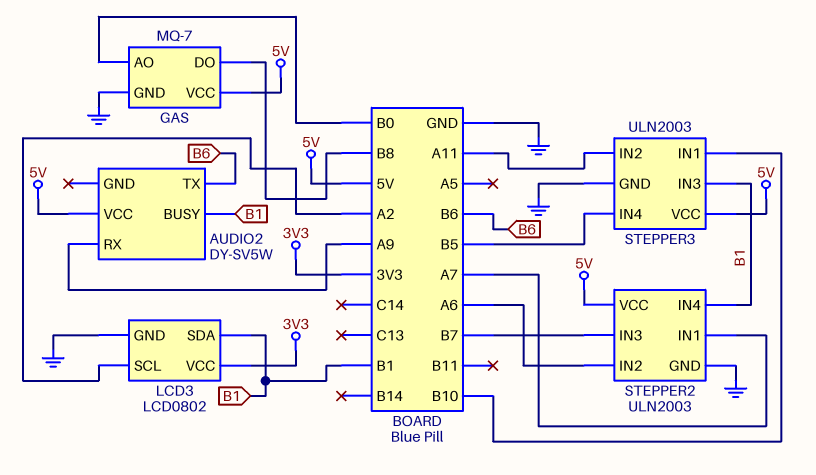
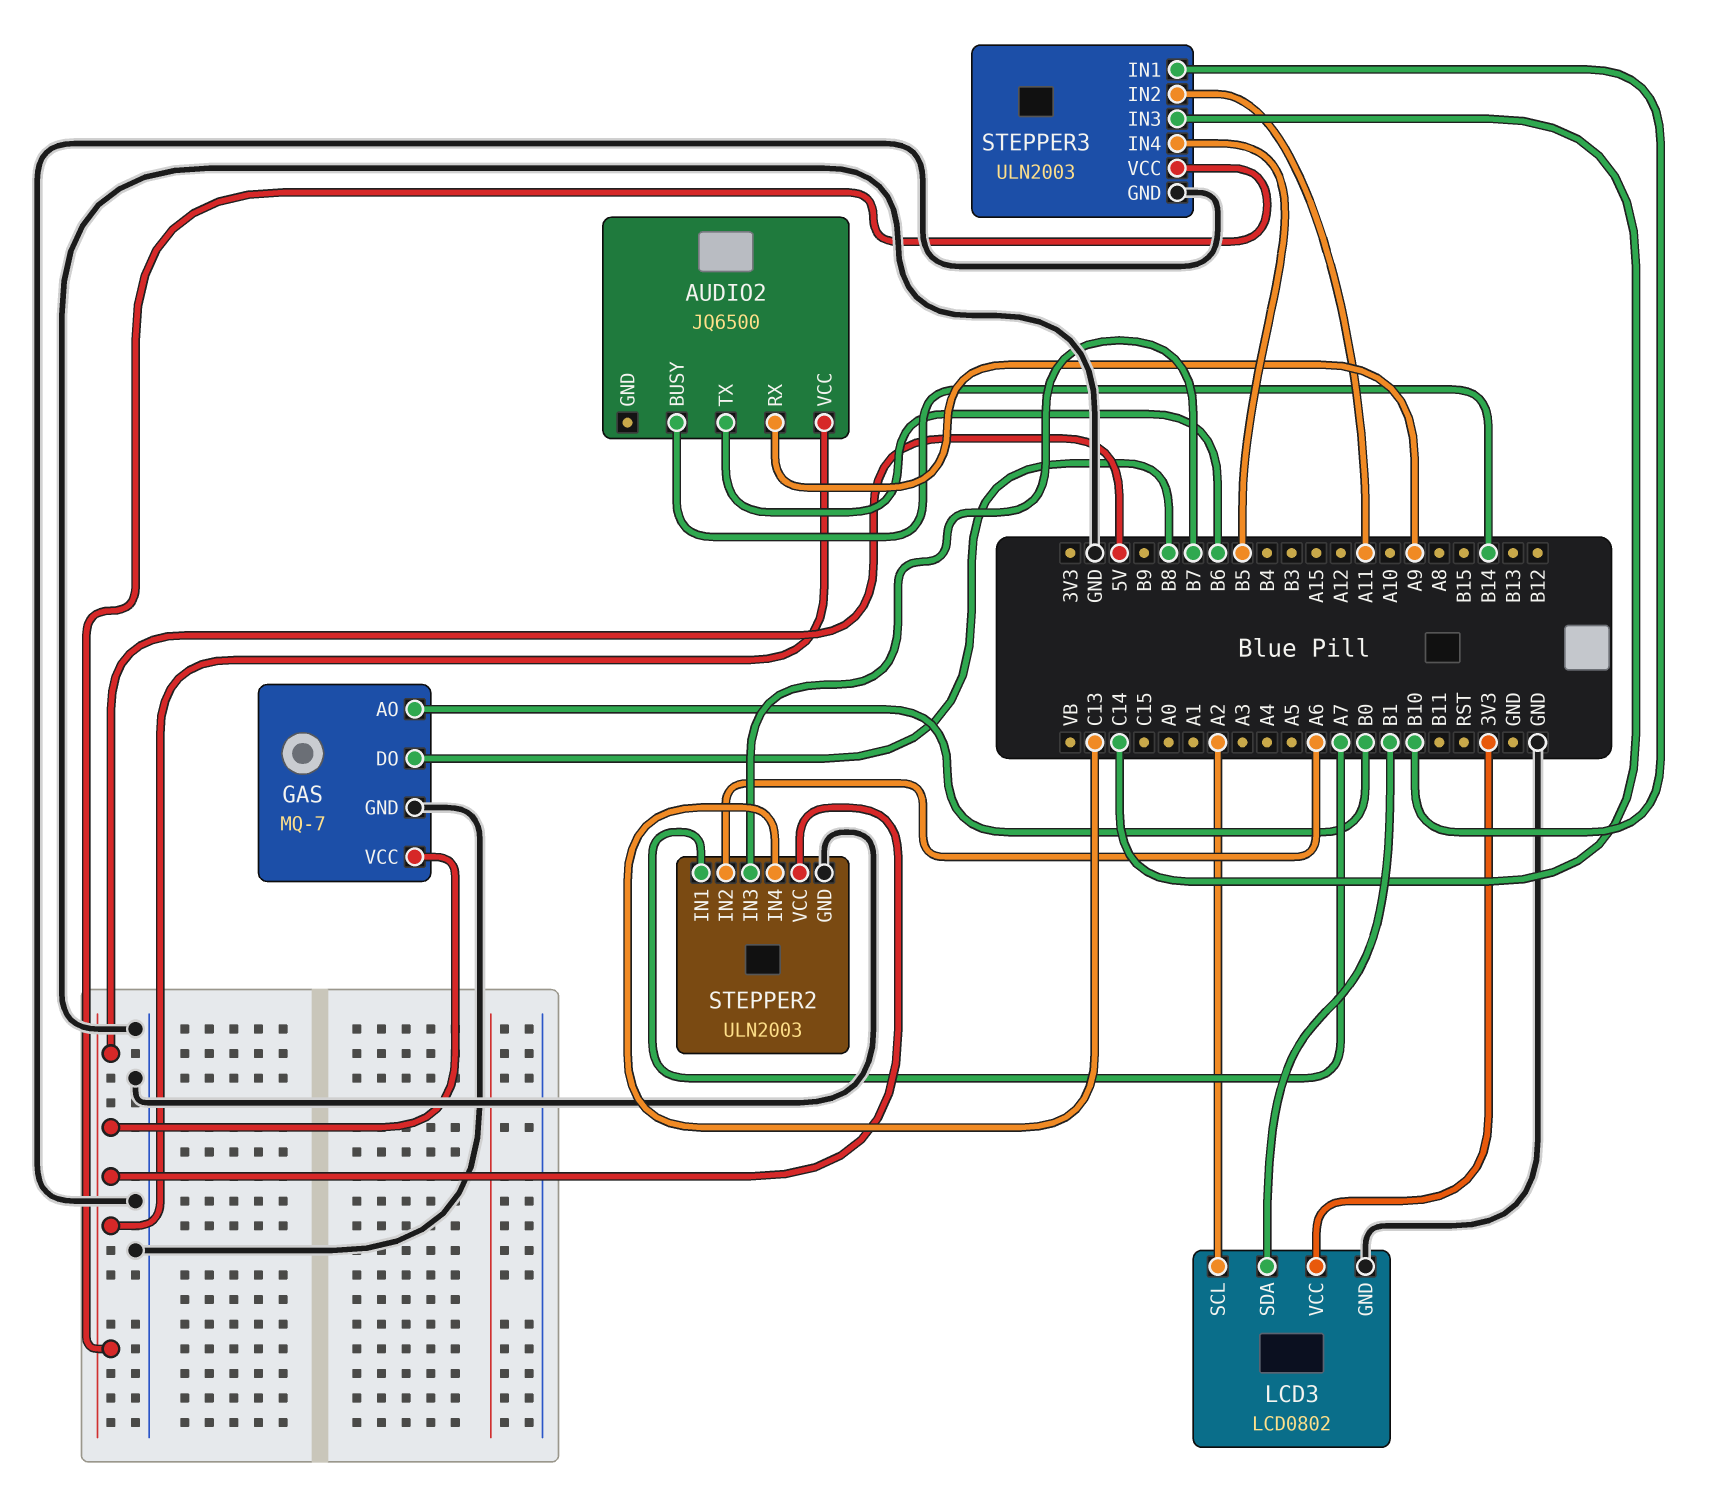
AUDIO2: DY-SV5W -> JQ6500
AUDIO2 pin BUSY: B1 -> B14
STEPPER2 pin IN4: B1 -> C13
STEPPER3 pin IN3: B1 -> C14

